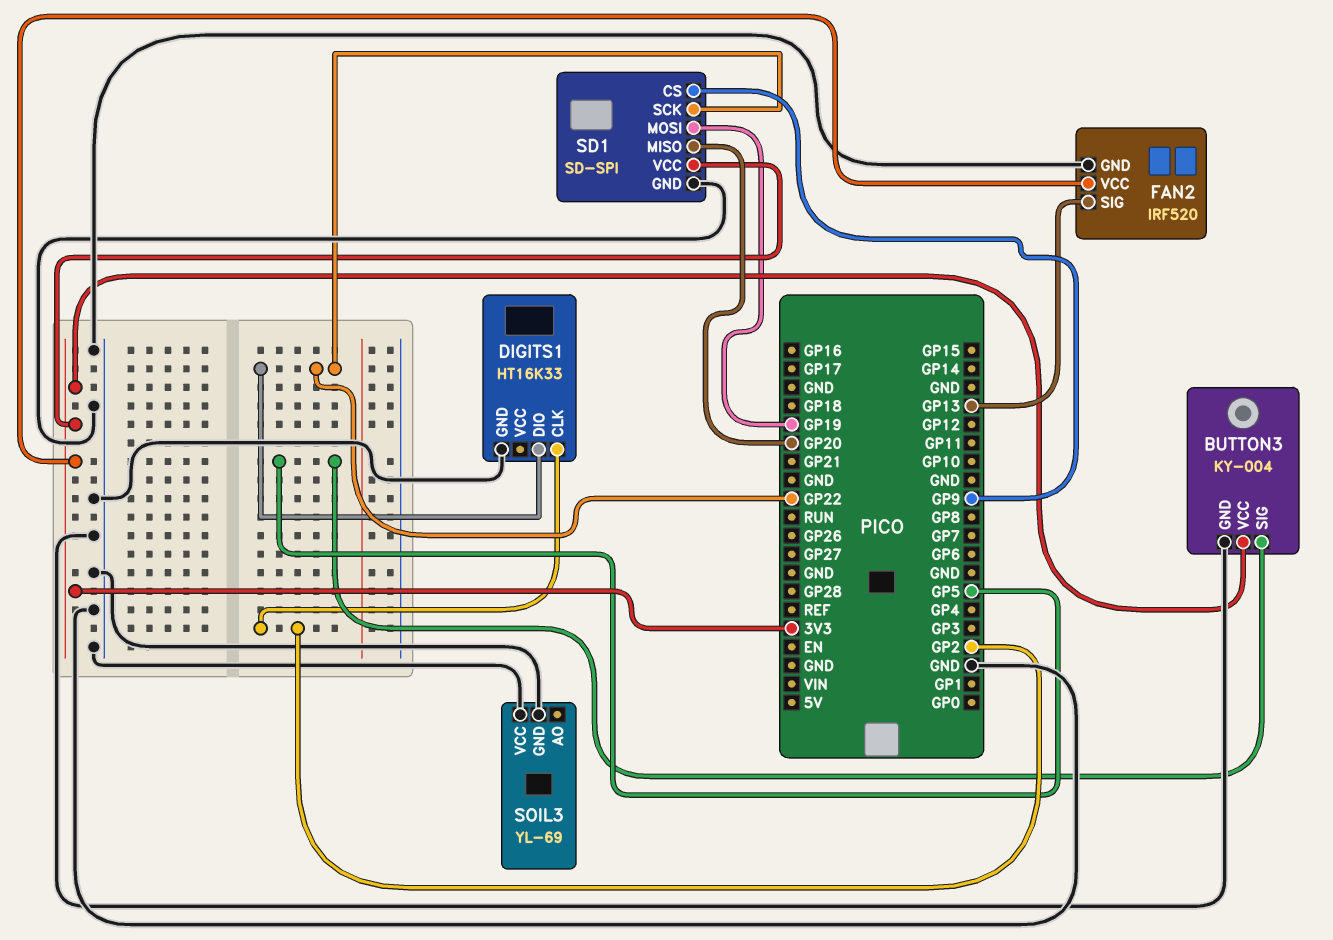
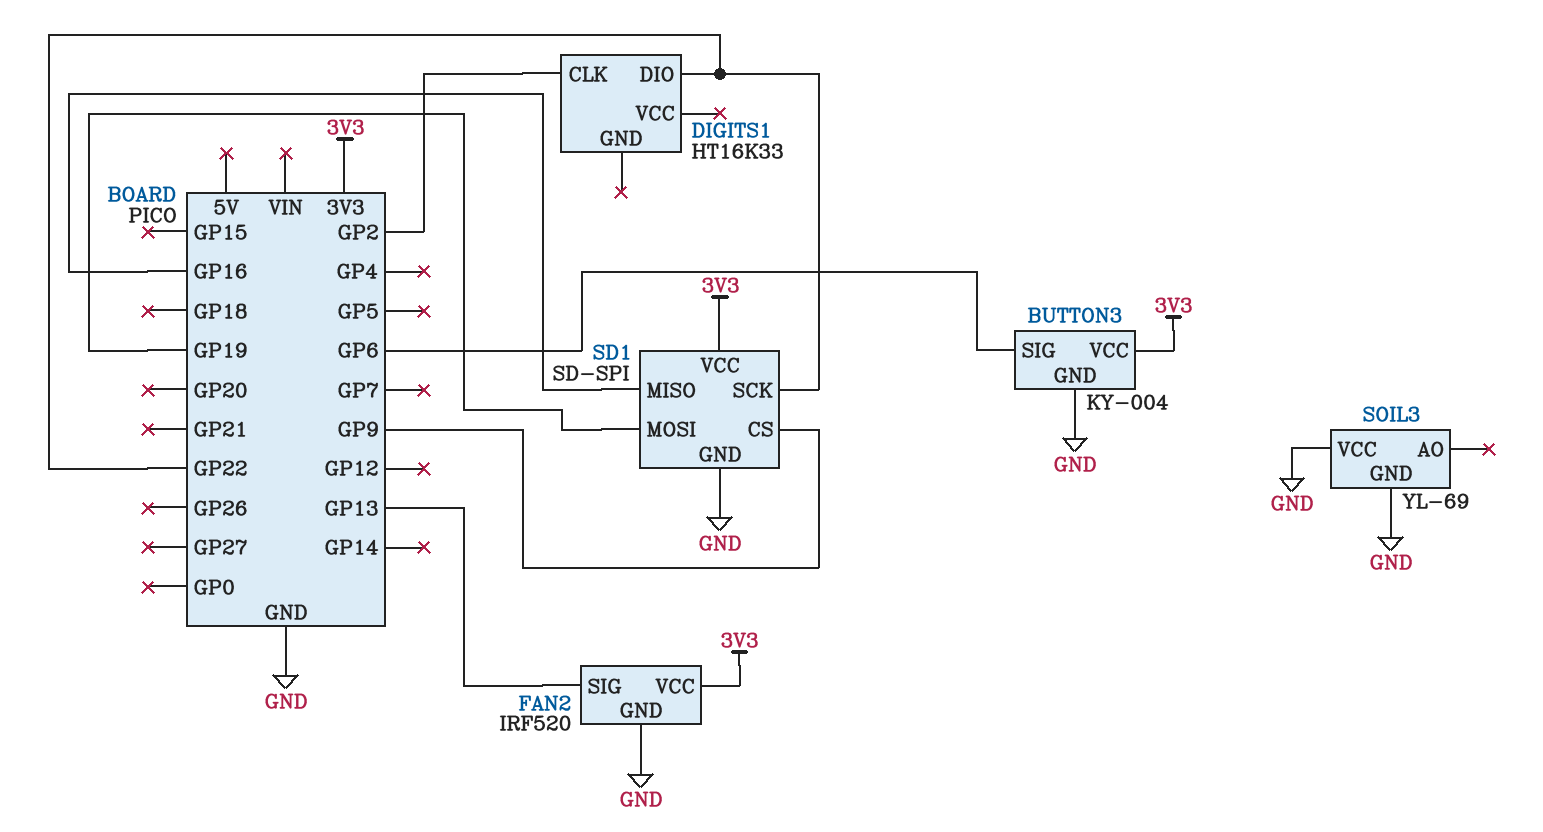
BUTTON3 pin SIG: GP5 -> GP6
DIGITS1 pin GND: GND -> none
SD1 pin MISO: GP20 -> GP16

